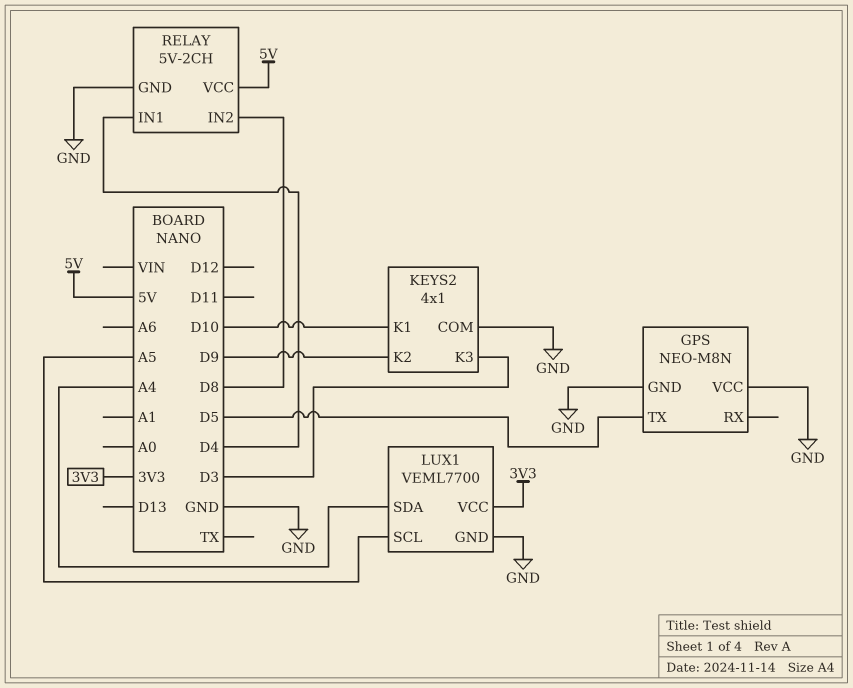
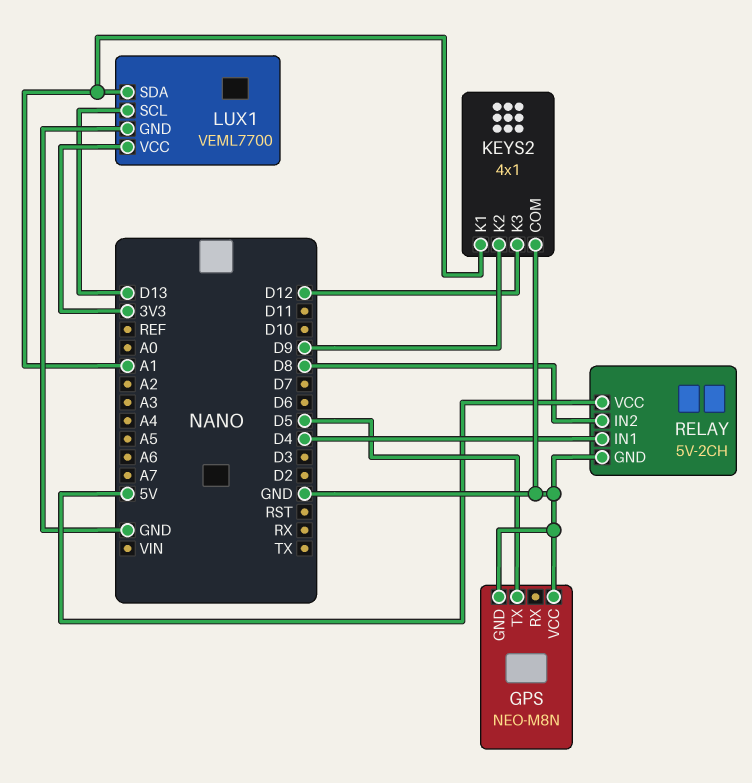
KEYS2 pin K1: D10 -> A1
KEYS2 pin K3: D3 -> D12
LUX1 pin SCL: A5 -> D13
LUX1 pin SDA: A4 -> A1

